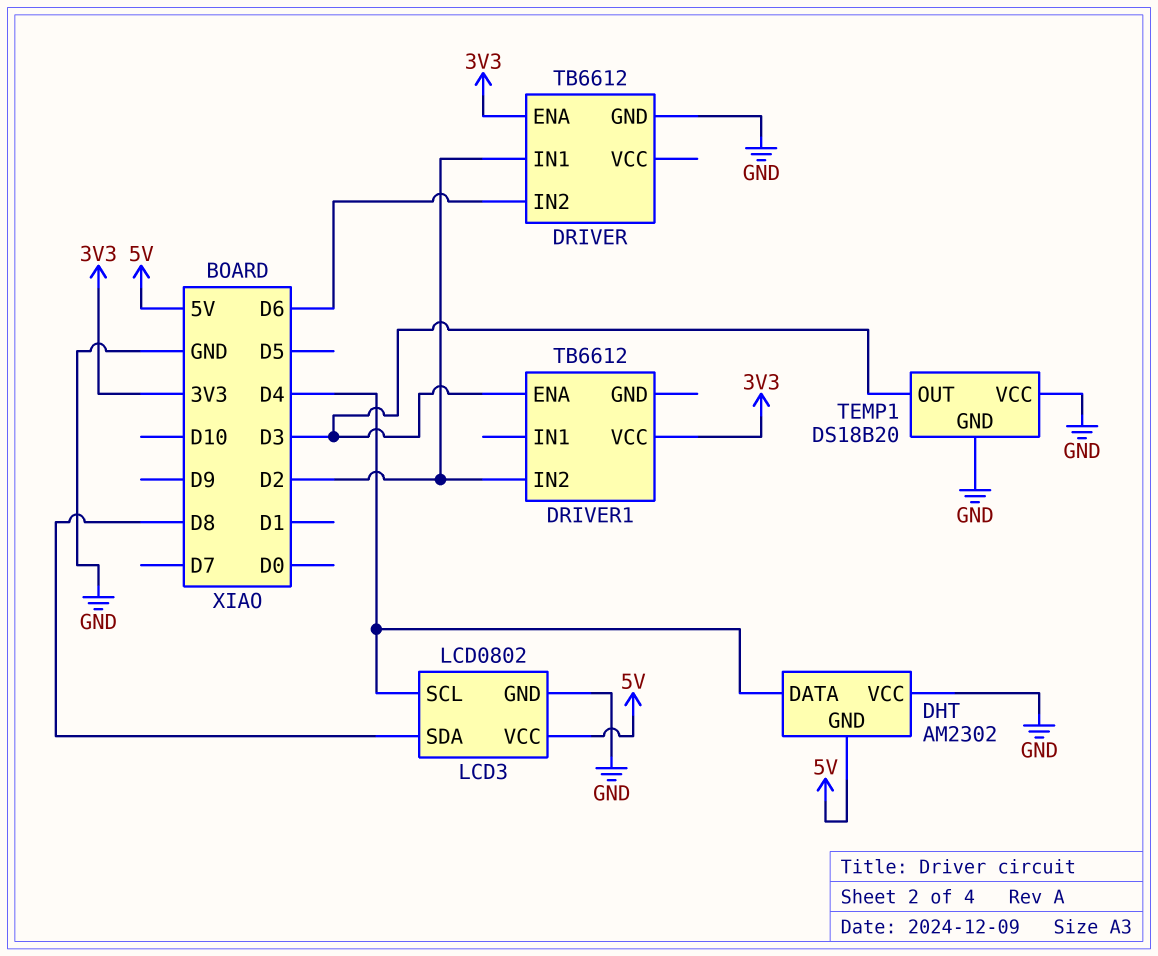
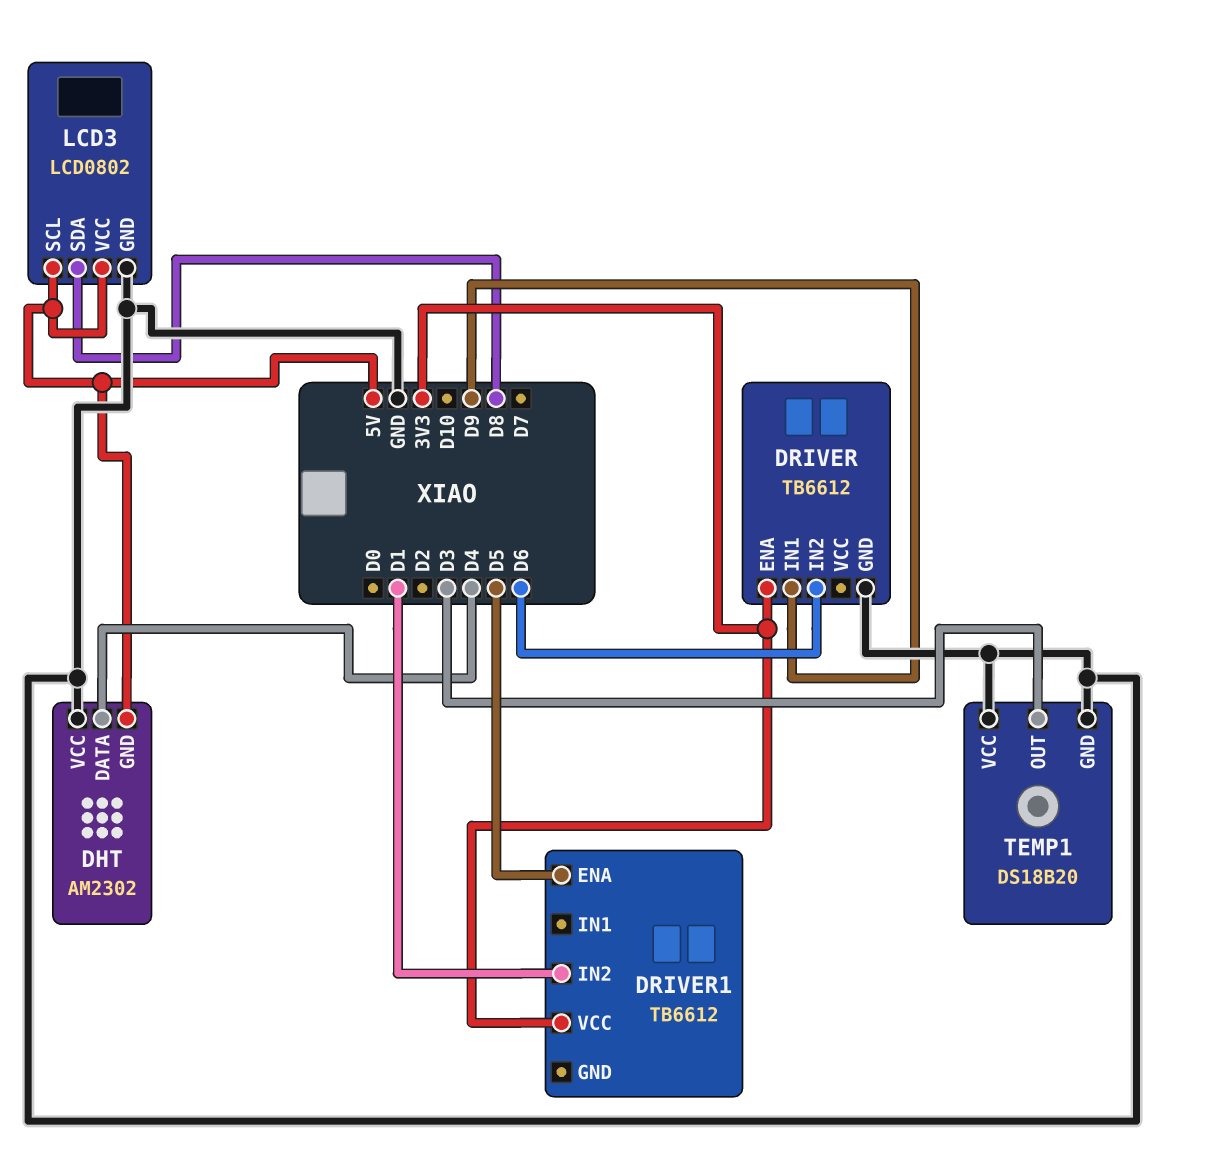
DRIVER pin IN1: D2 -> D9
DRIVER1 pin ENA: D3 -> D5
DRIVER1 pin IN2: D2 -> D1
LCD3 pin SCL: D4 -> 5V

